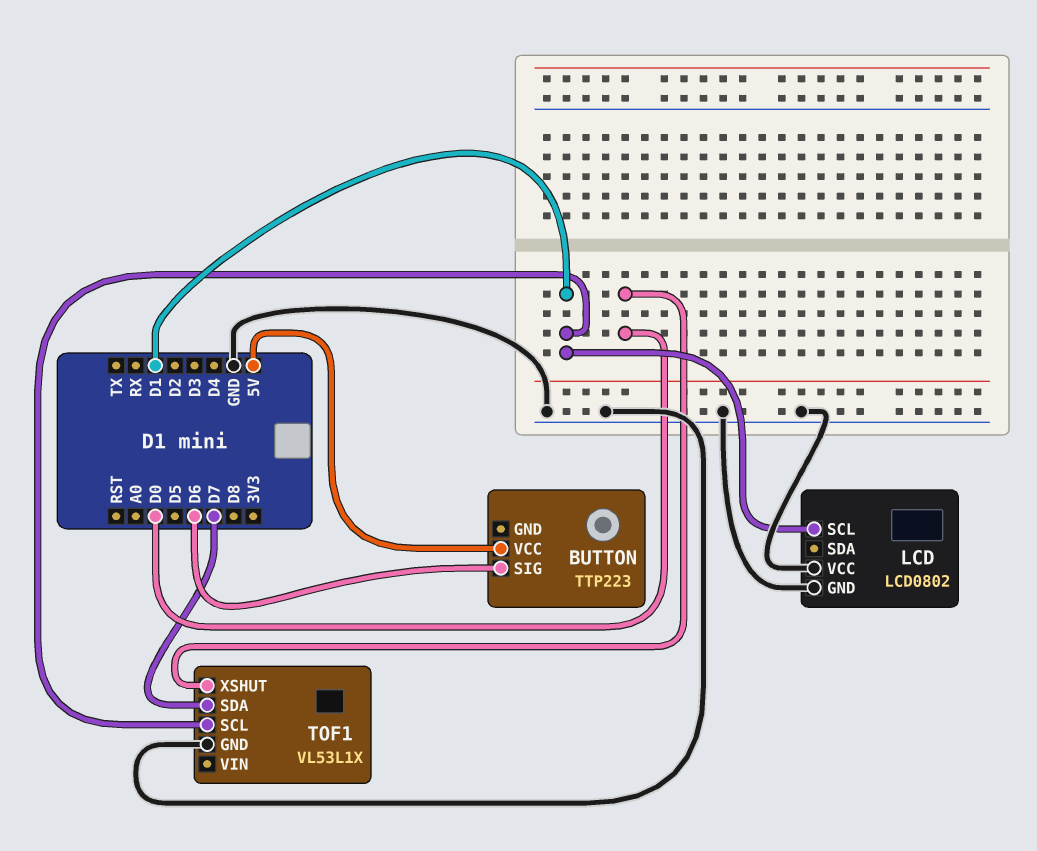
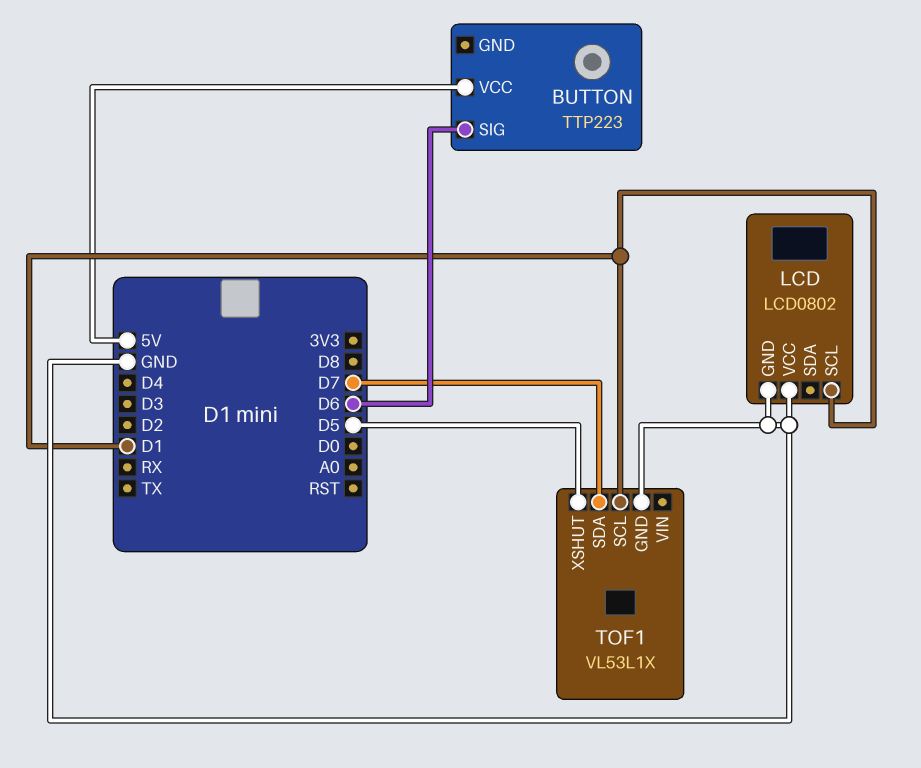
TOF1 pin XSHUT: D0 -> D5

